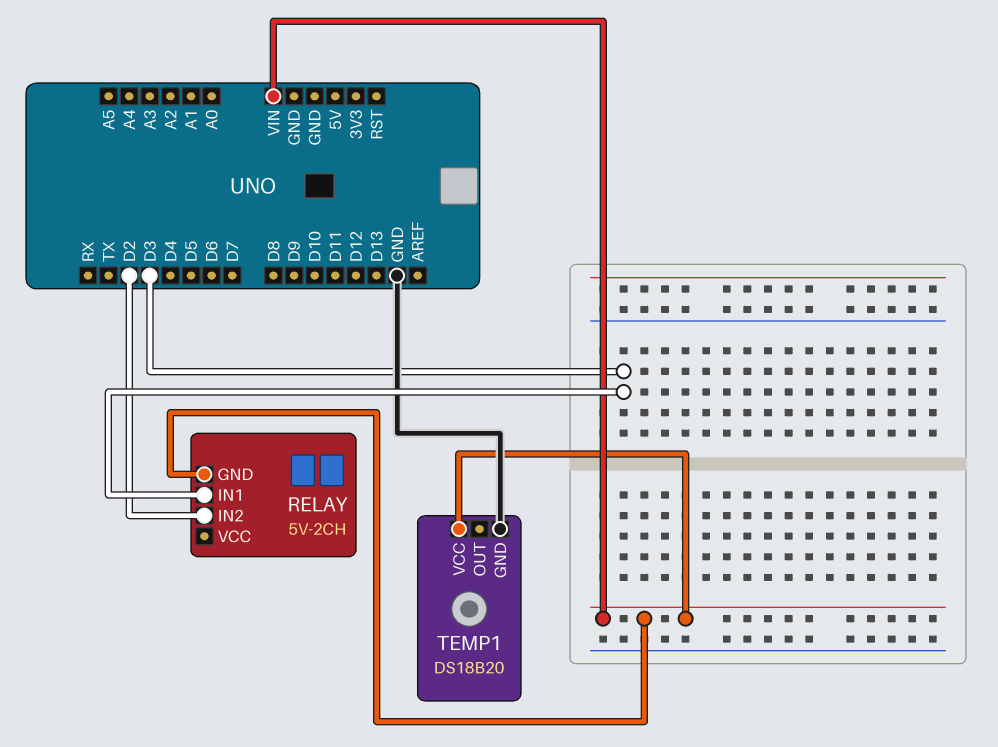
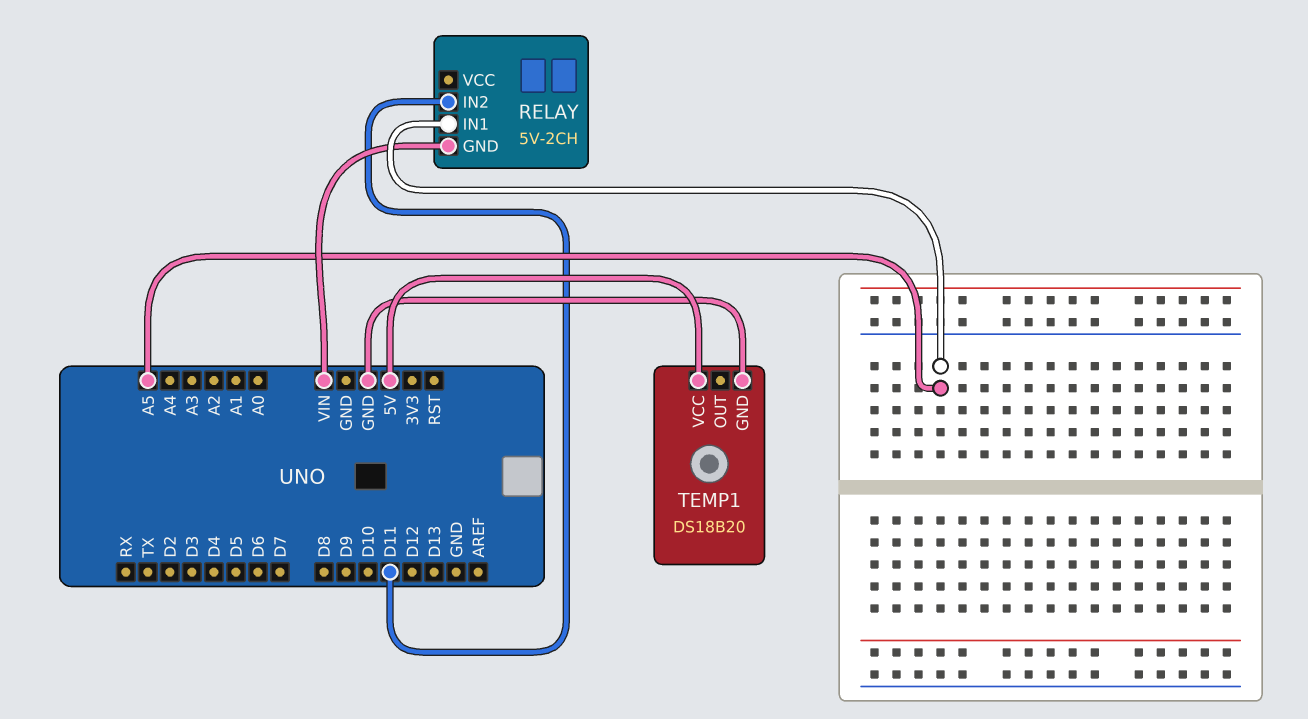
RELAY pin IN1: D3 -> A5
RELAY pin IN2: D2 -> D11
TEMP1 pin VCC: VIN -> 5V

